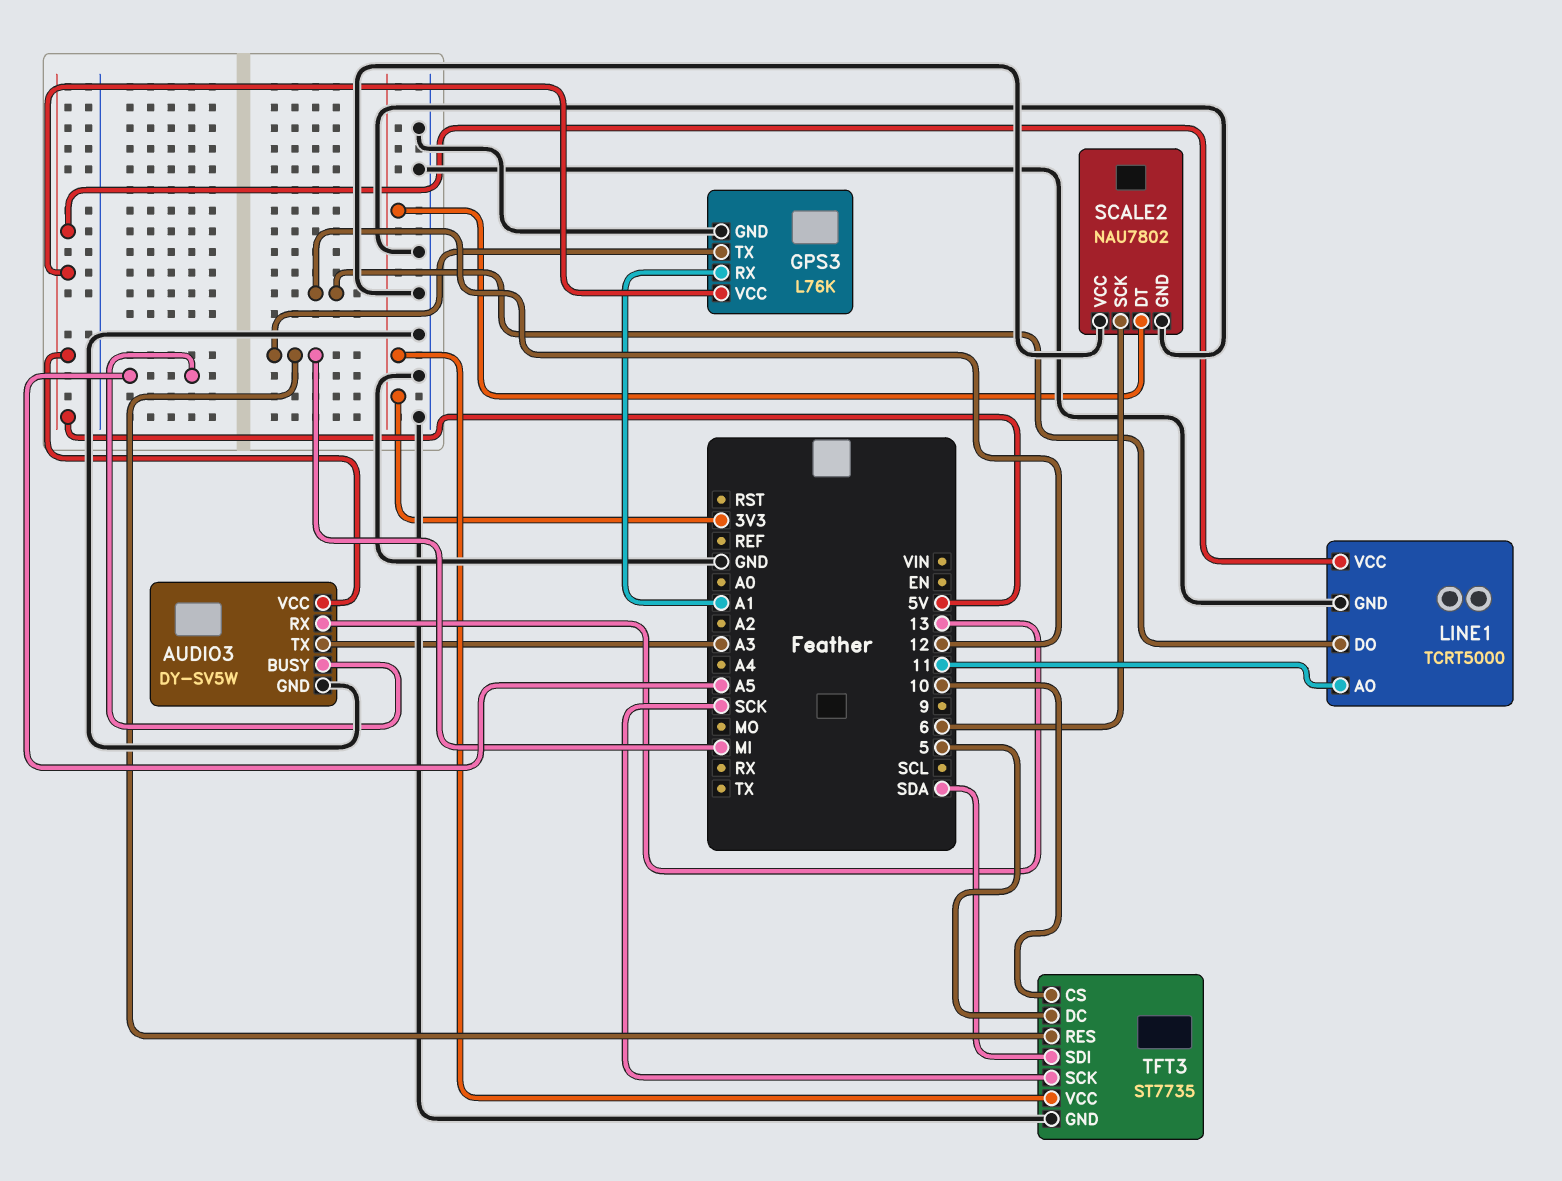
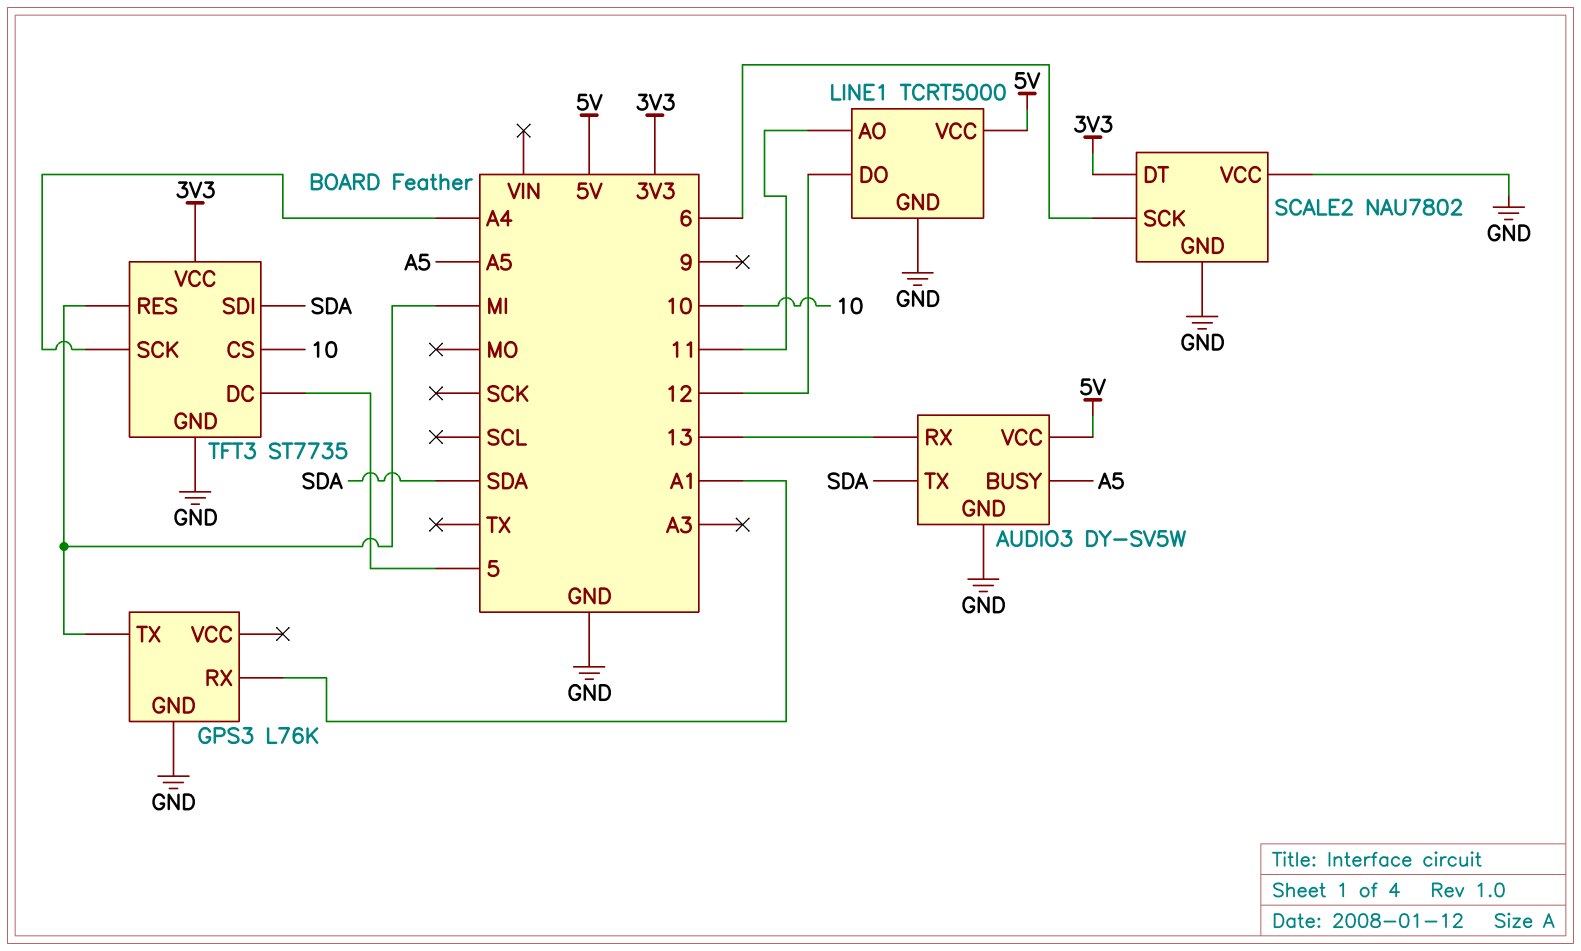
AUDIO3 pin TX: A3 -> SDA
GPS3 pin VCC: 5V -> none
TFT3 pin SCK: SCK -> A4

